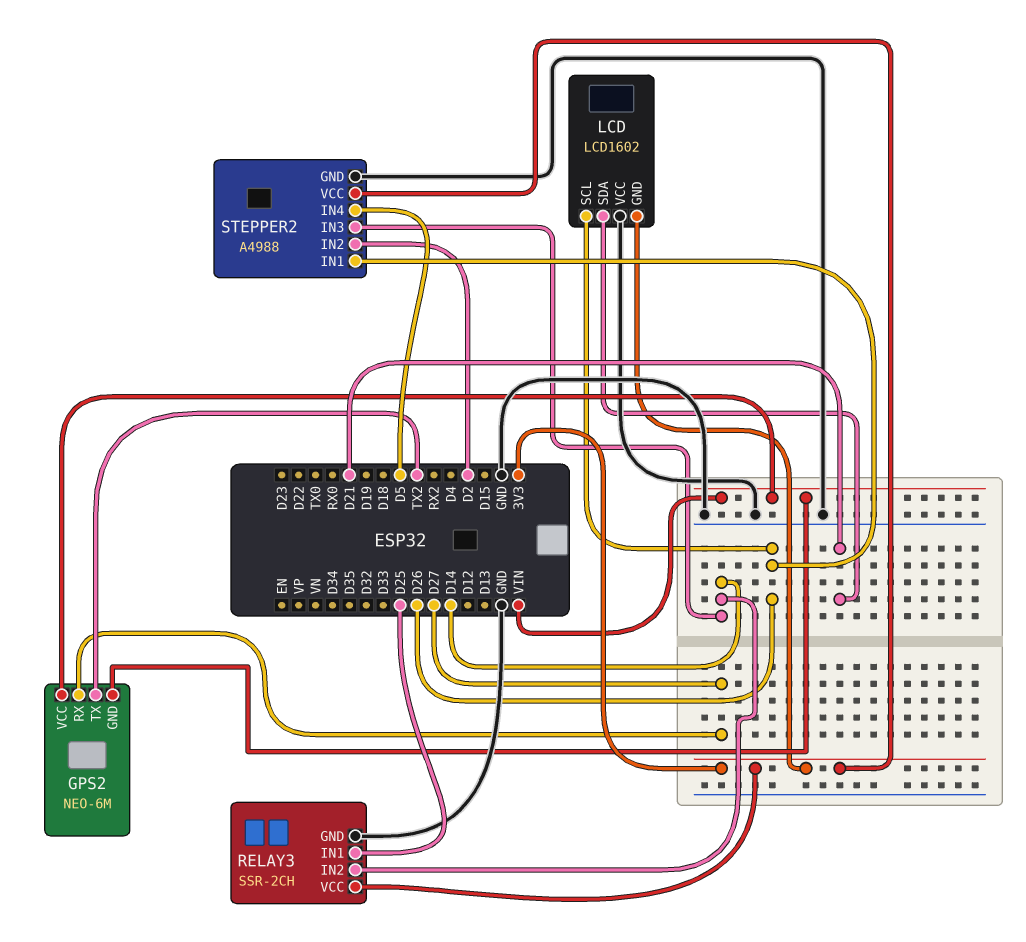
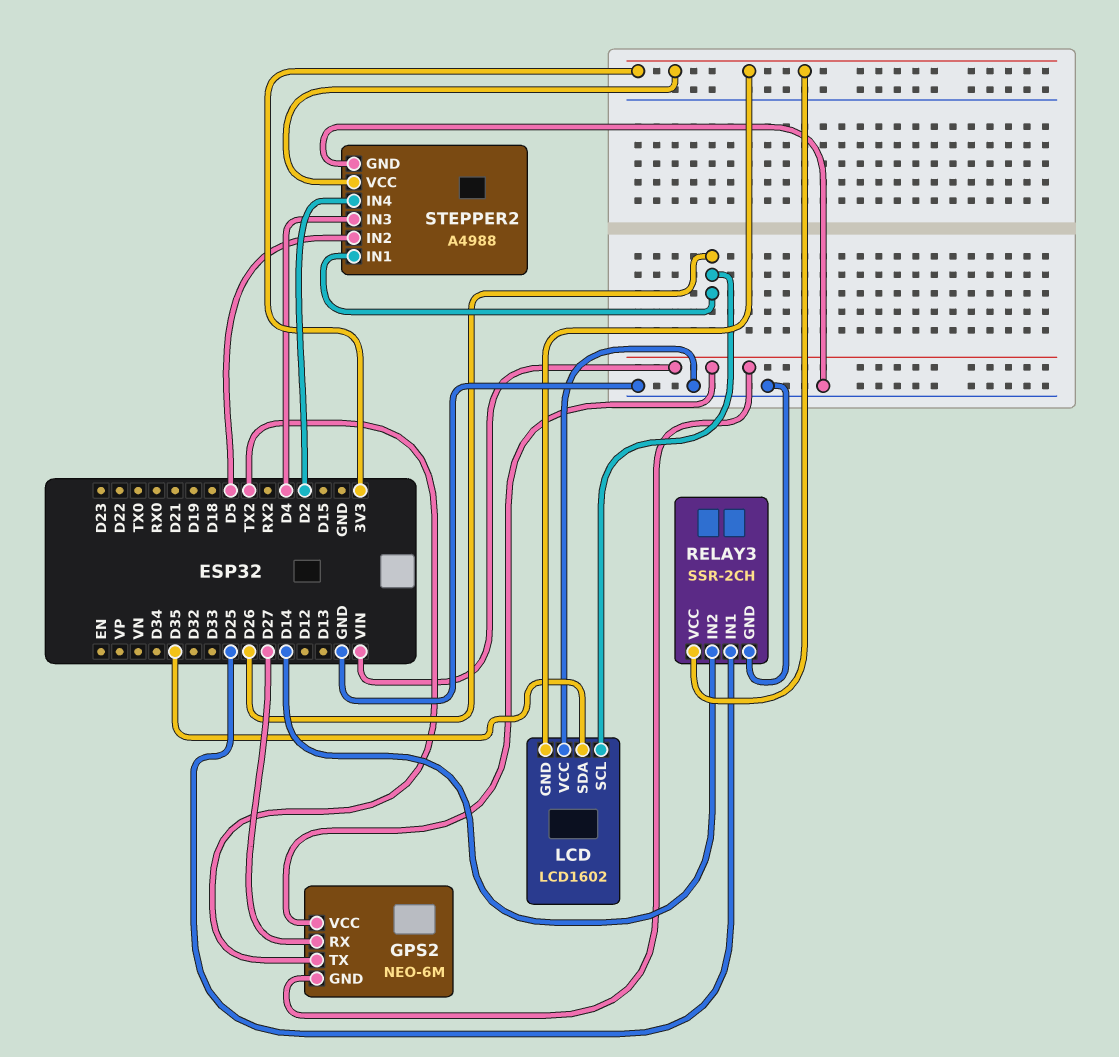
LCD pin SDA: D21 -> D35
STEPPER2 pin IN2: D2 -> D5
STEPPER2 pin IN3: D14 -> D4
STEPPER2 pin IN4: D5 -> D2

